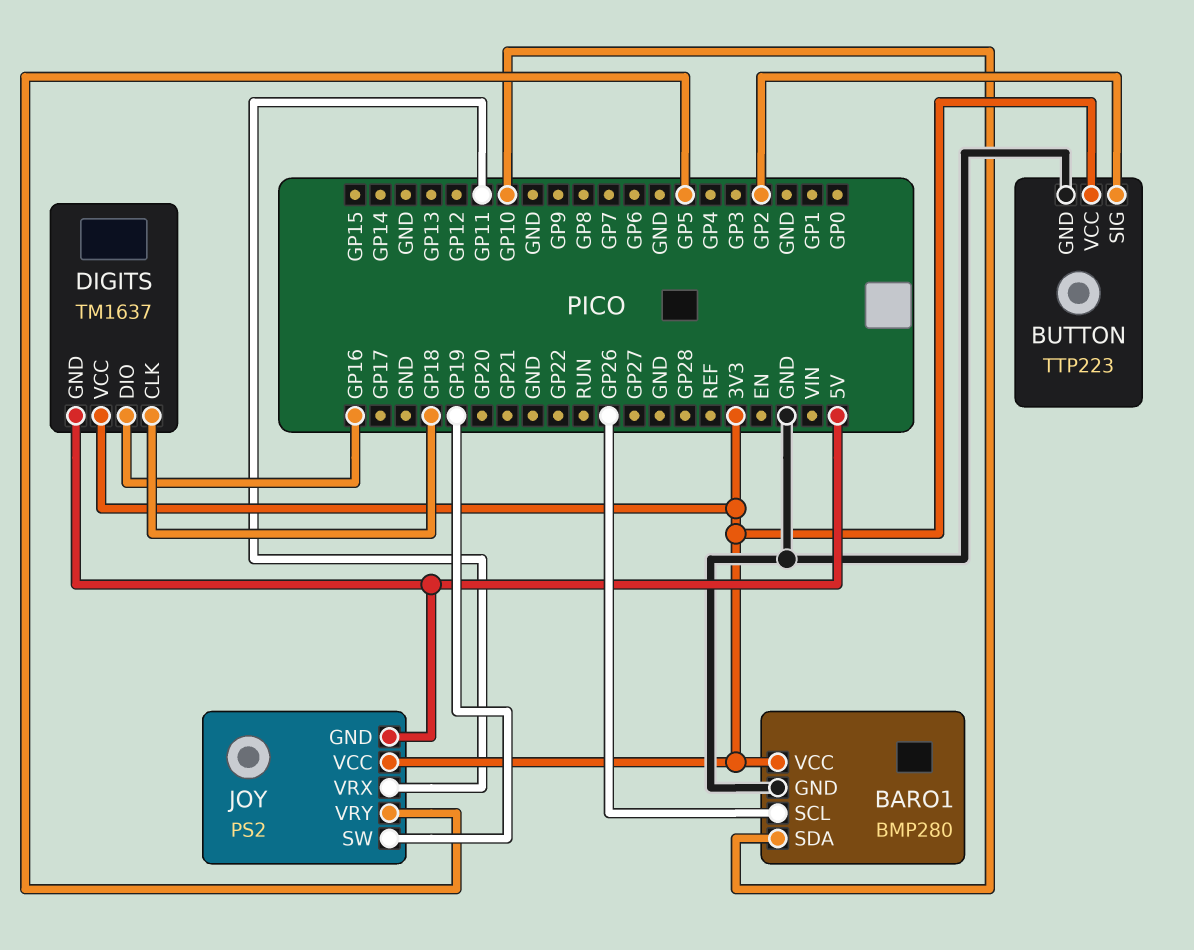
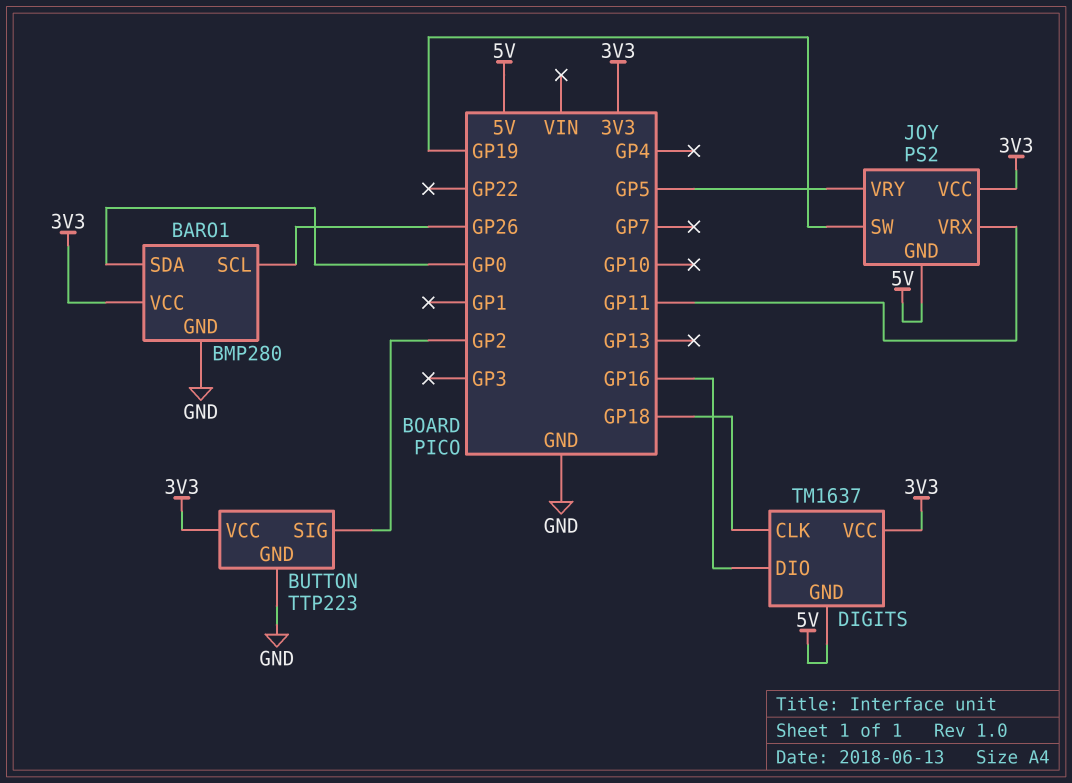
BARO1 pin SDA: GP10 -> GP0

